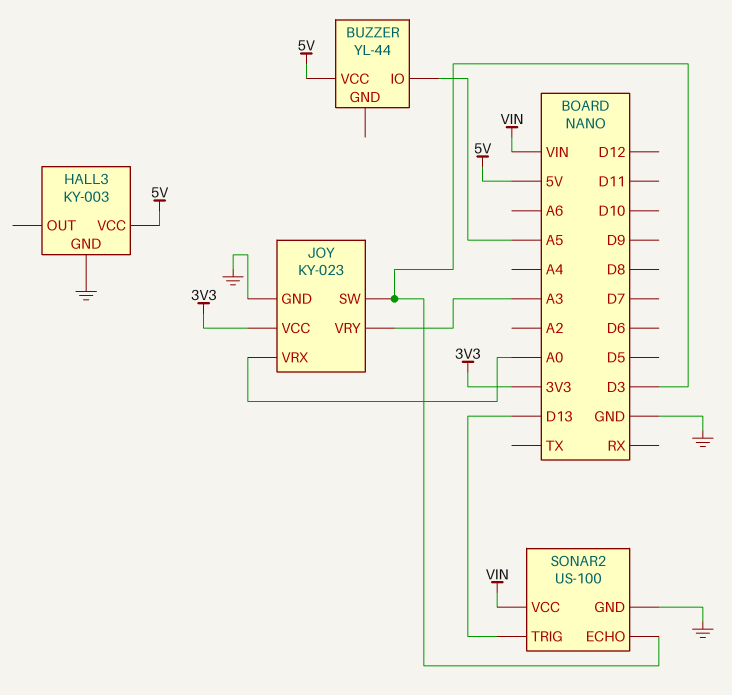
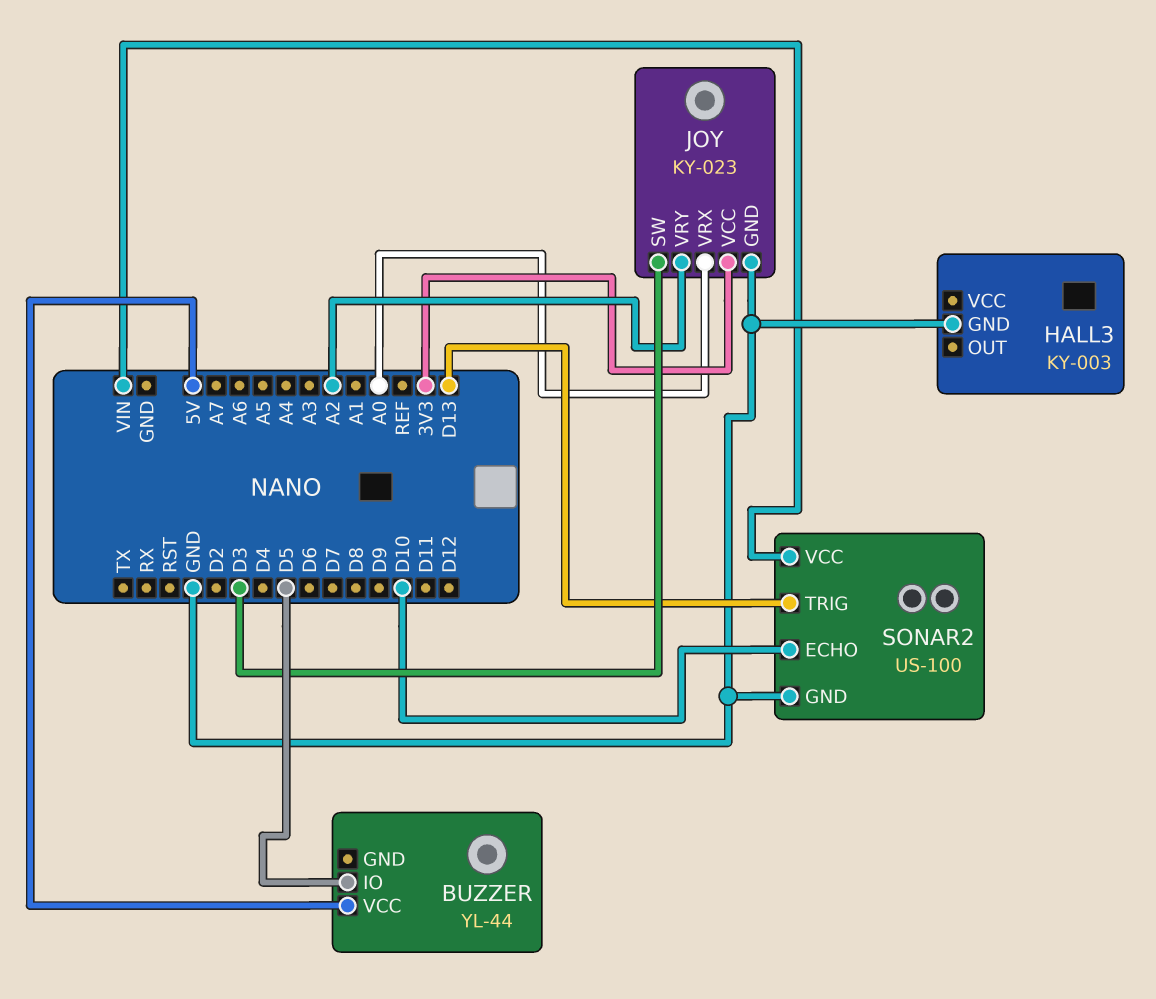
BUZZER pin IO: A5 -> D5
HALL3 pin VCC: 5V -> none
JOY pin VRY: A3 -> A2
SONAR2 pin ECHO: D3 -> D10

